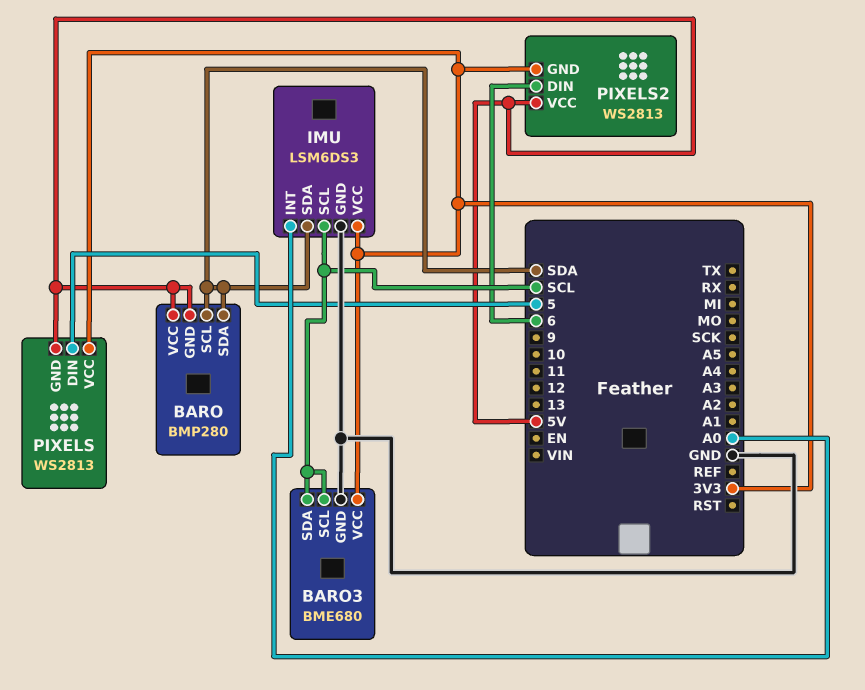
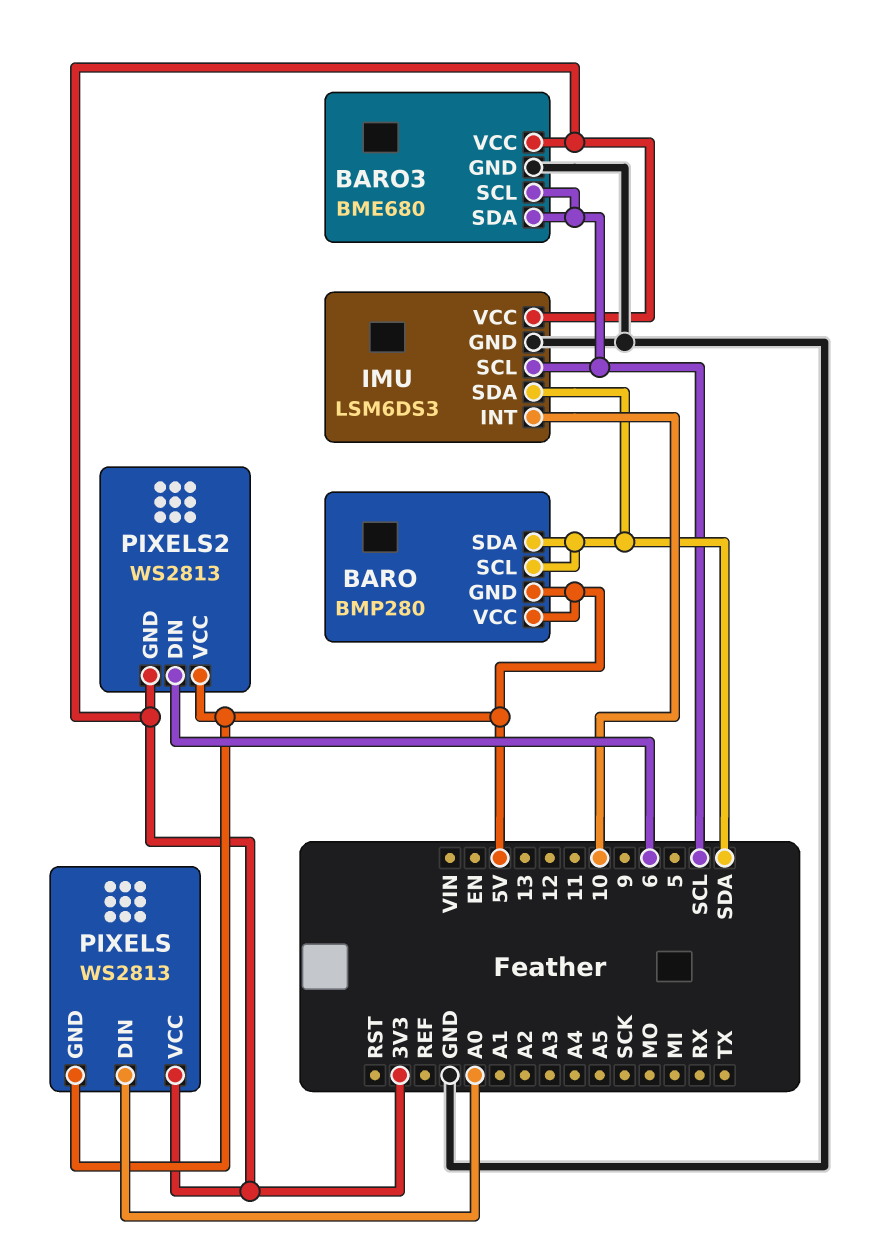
IMU pin INT: A0 -> 10
PIXELS pin DIN: 5 -> A0

